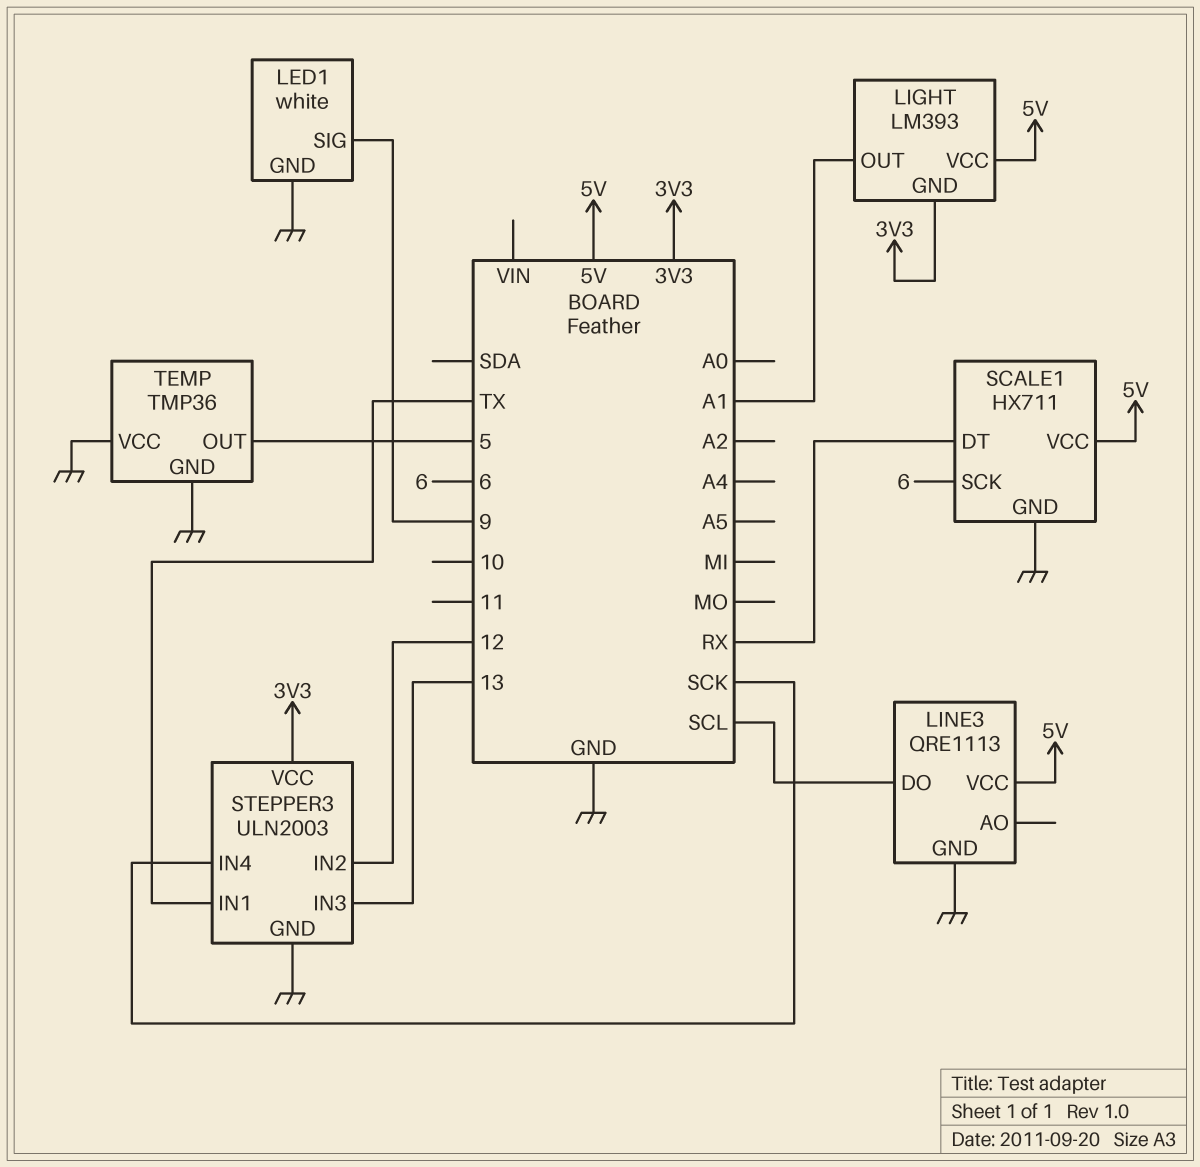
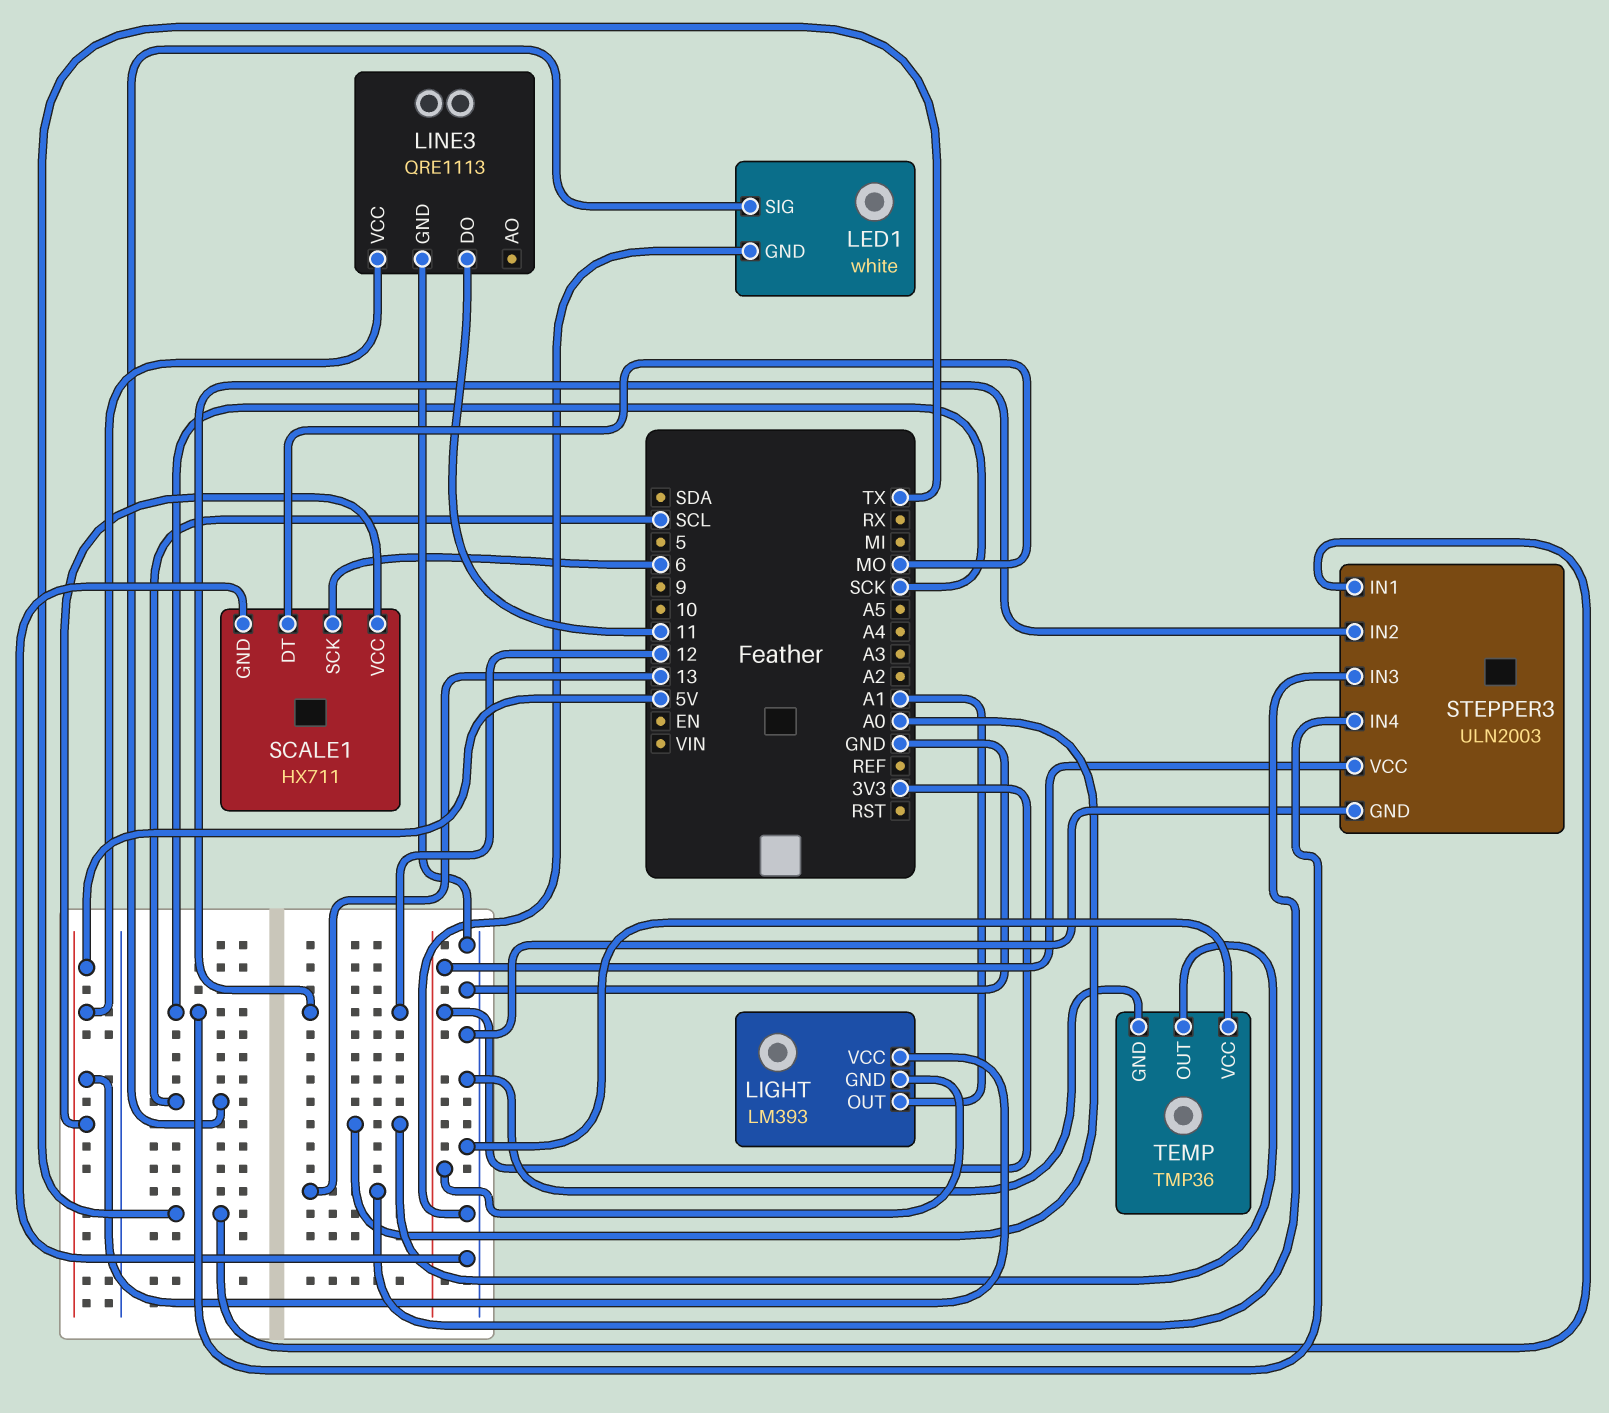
LED1 pin SIG: 9 -> SCL
LINE3 pin DO: SCL -> 11
SCALE1 pin DT: RX -> MO
TEMP pin OUT: 5 -> A0

